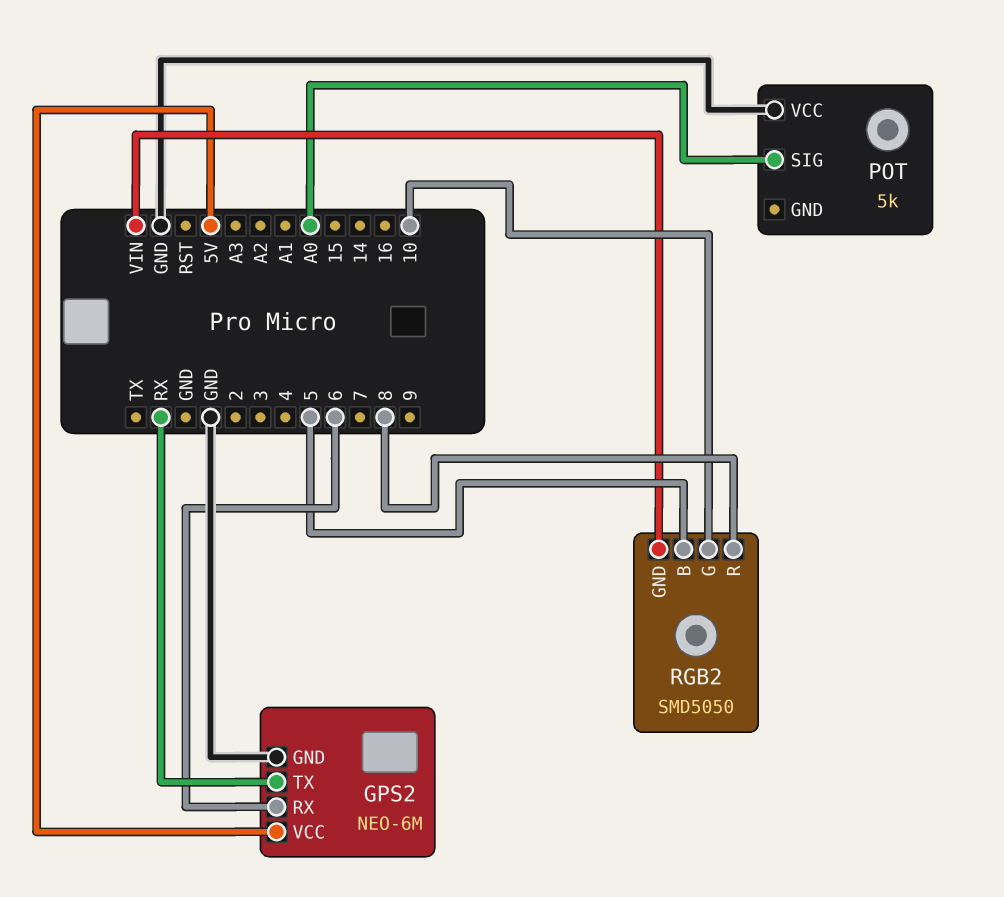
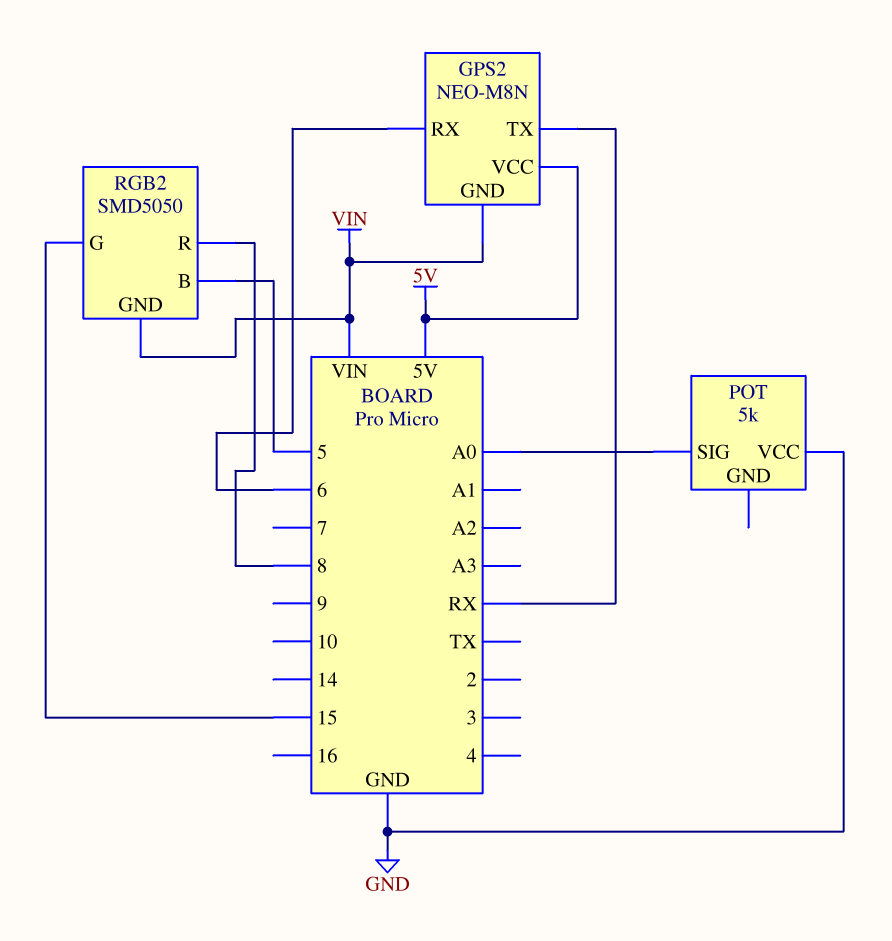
GPS2: NEO-6M -> NEO-M8N
GPS2 pin GND: GND -> VIN
RGB2 pin G: 10 -> 15

